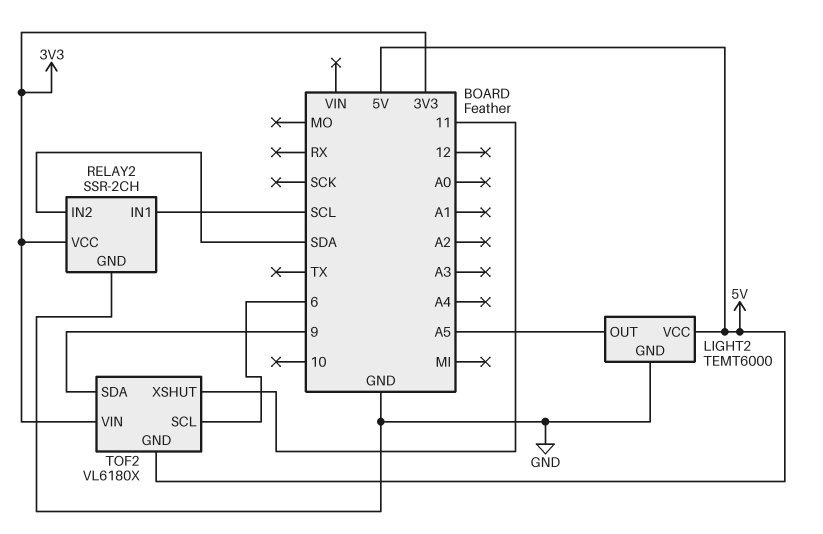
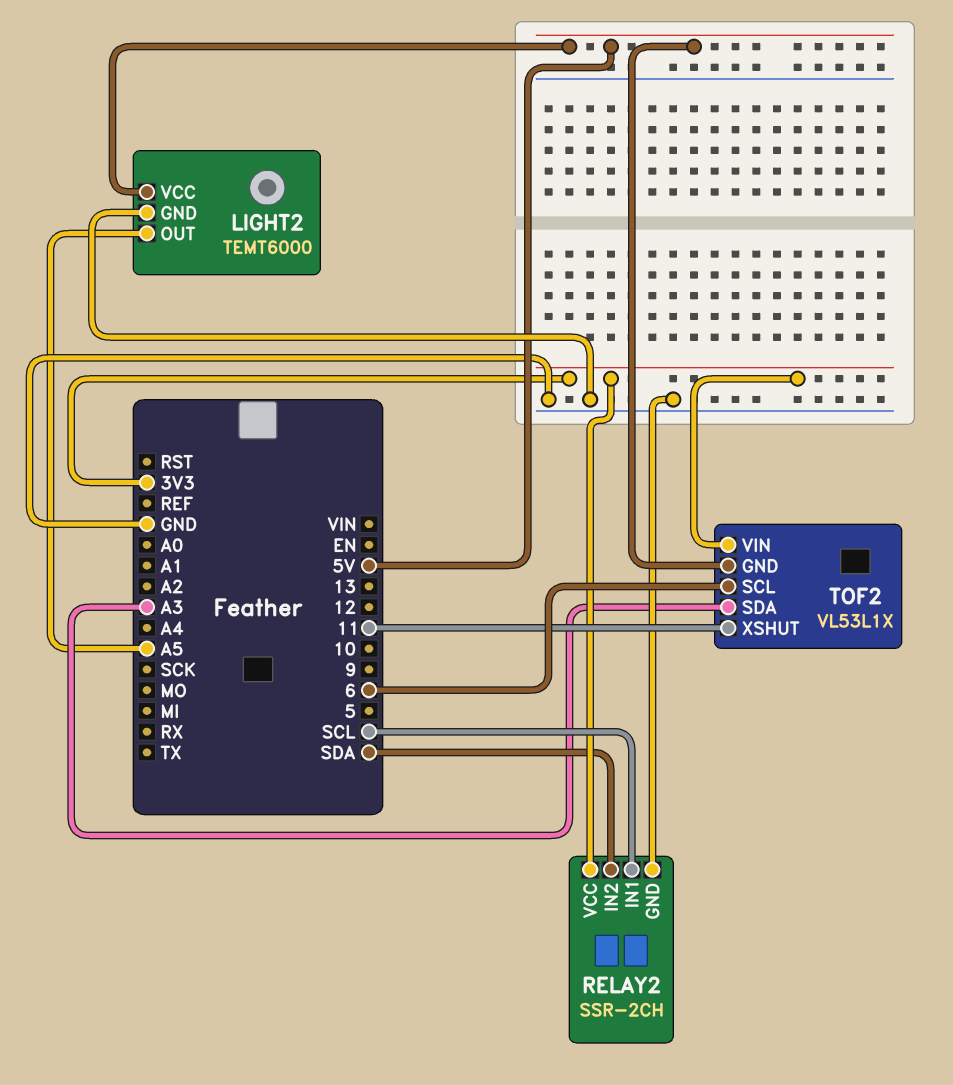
TOF2: VL6180X -> VL53L1X
TOF2 pin SDA: 9 -> A3

